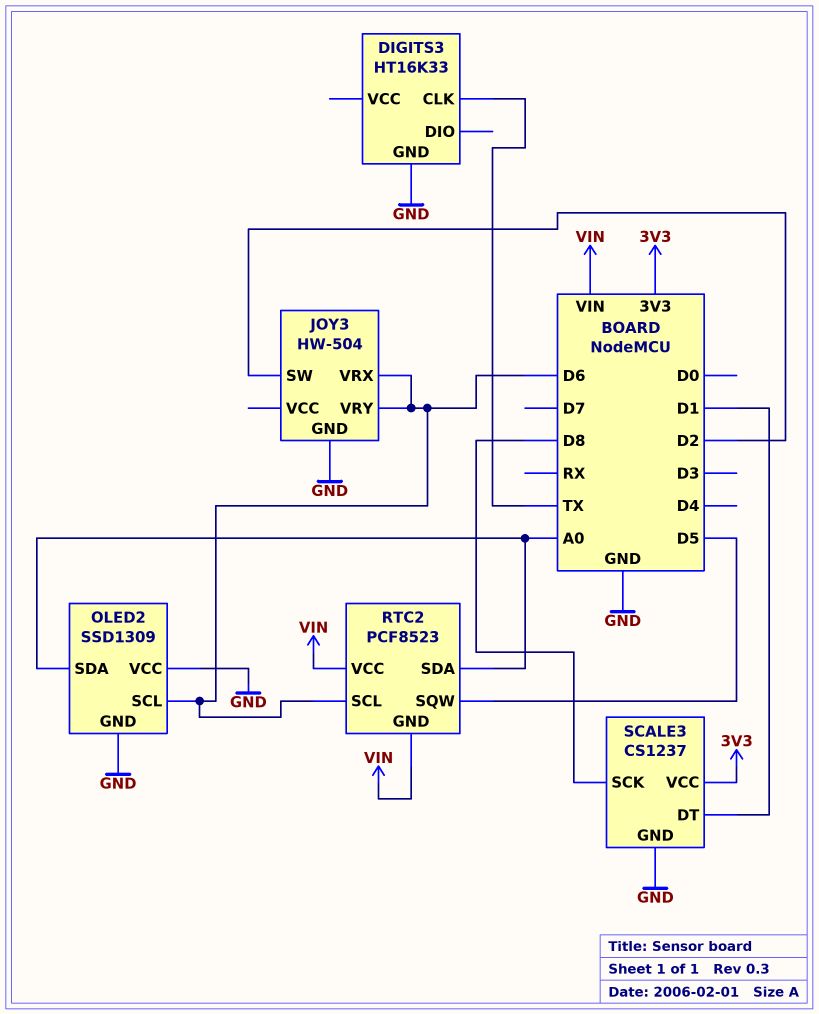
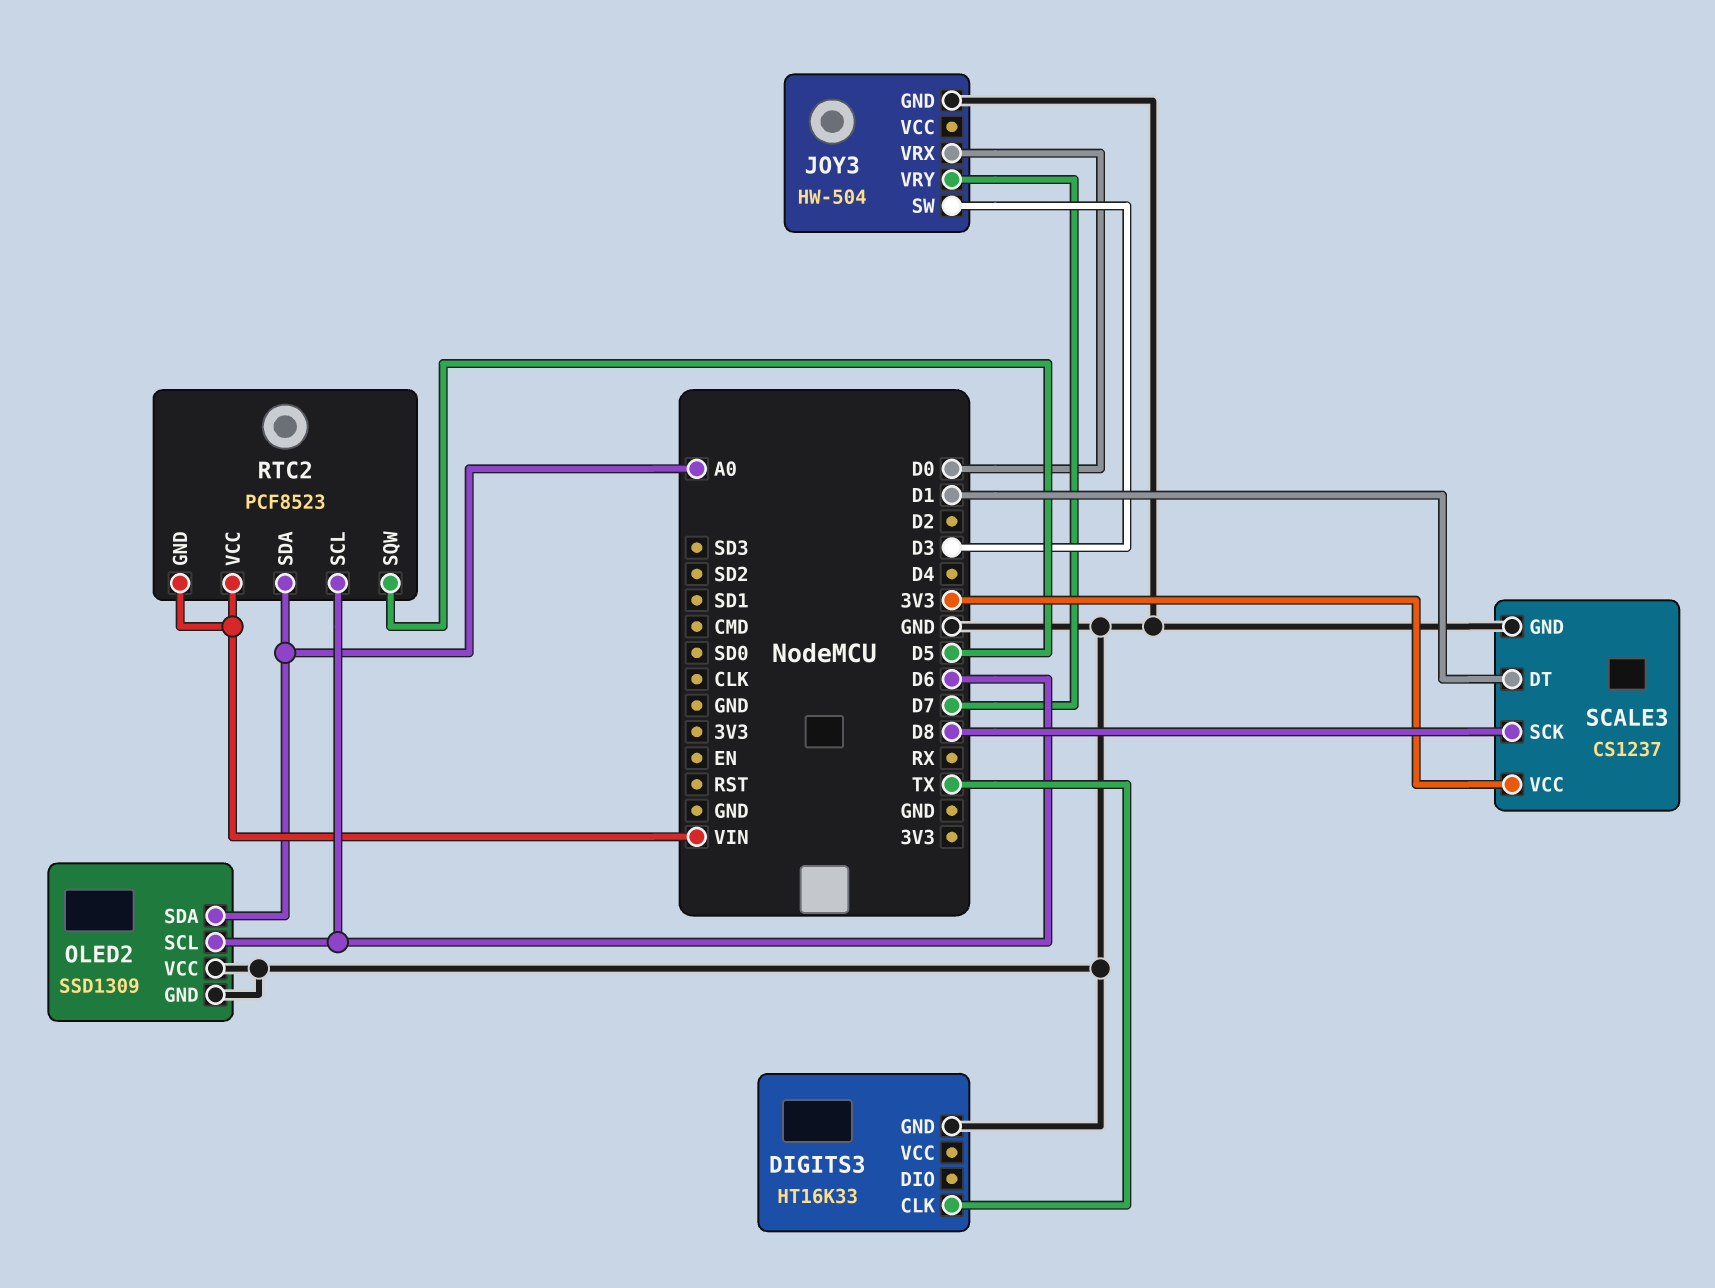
JOY3 pin SW: D2 -> D3
JOY3 pin VRX: D6 -> D0
JOY3 pin VRY: D6 -> D7

